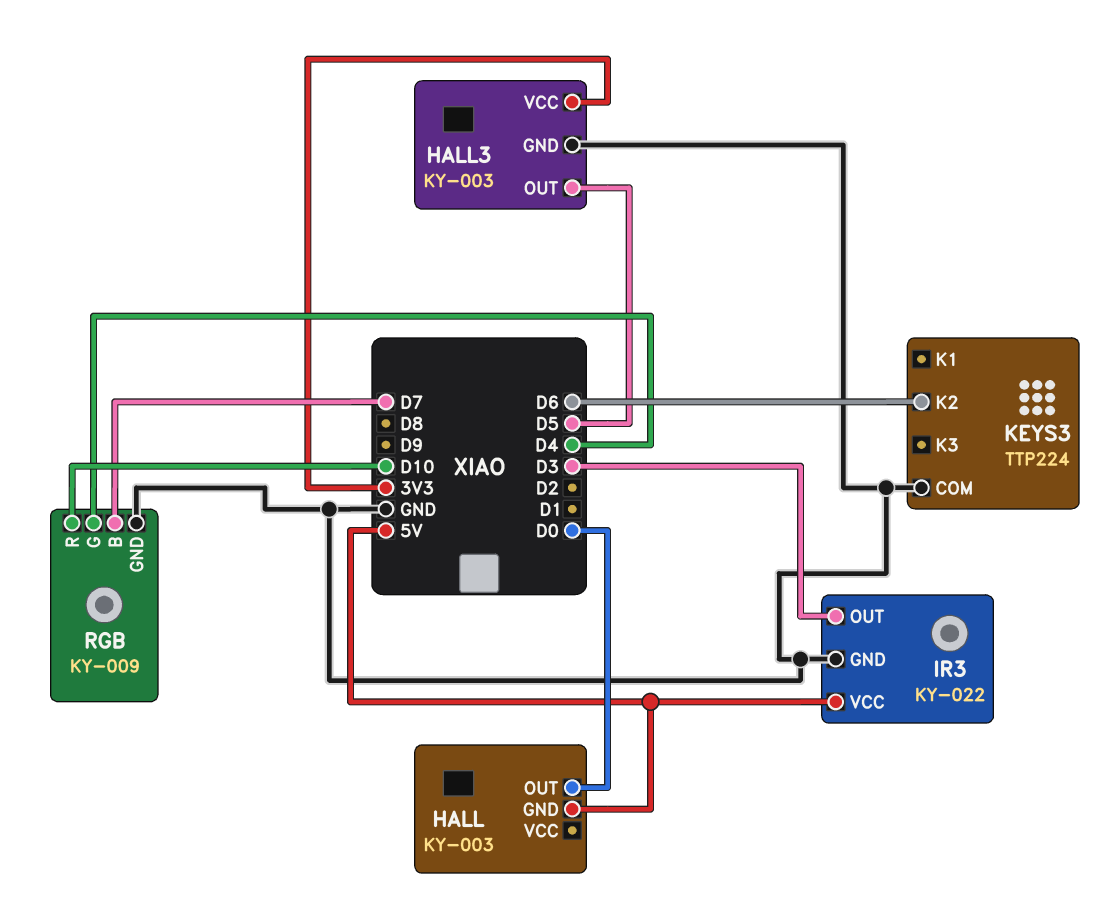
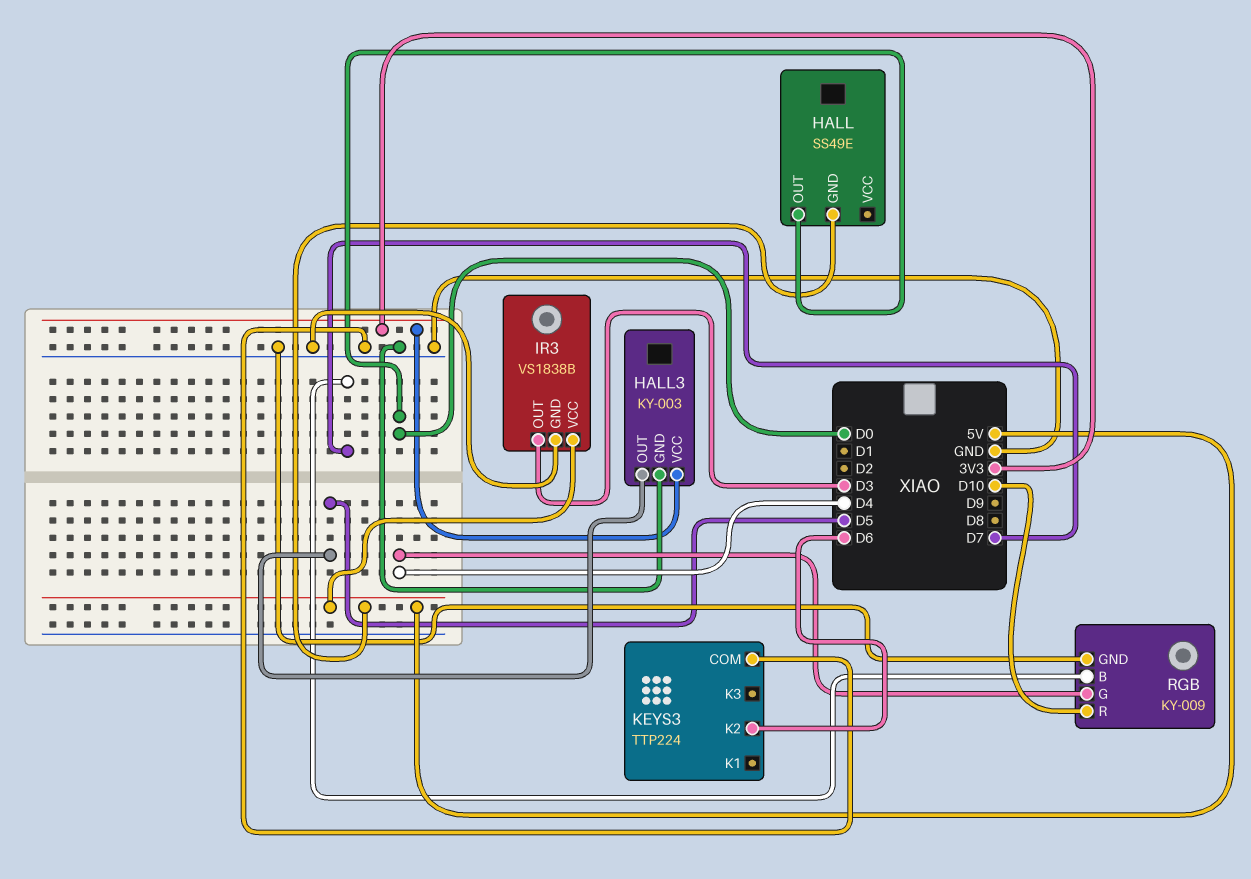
HALL: KY-003 -> SS49E
IR3: KY-022 -> VS1838B

